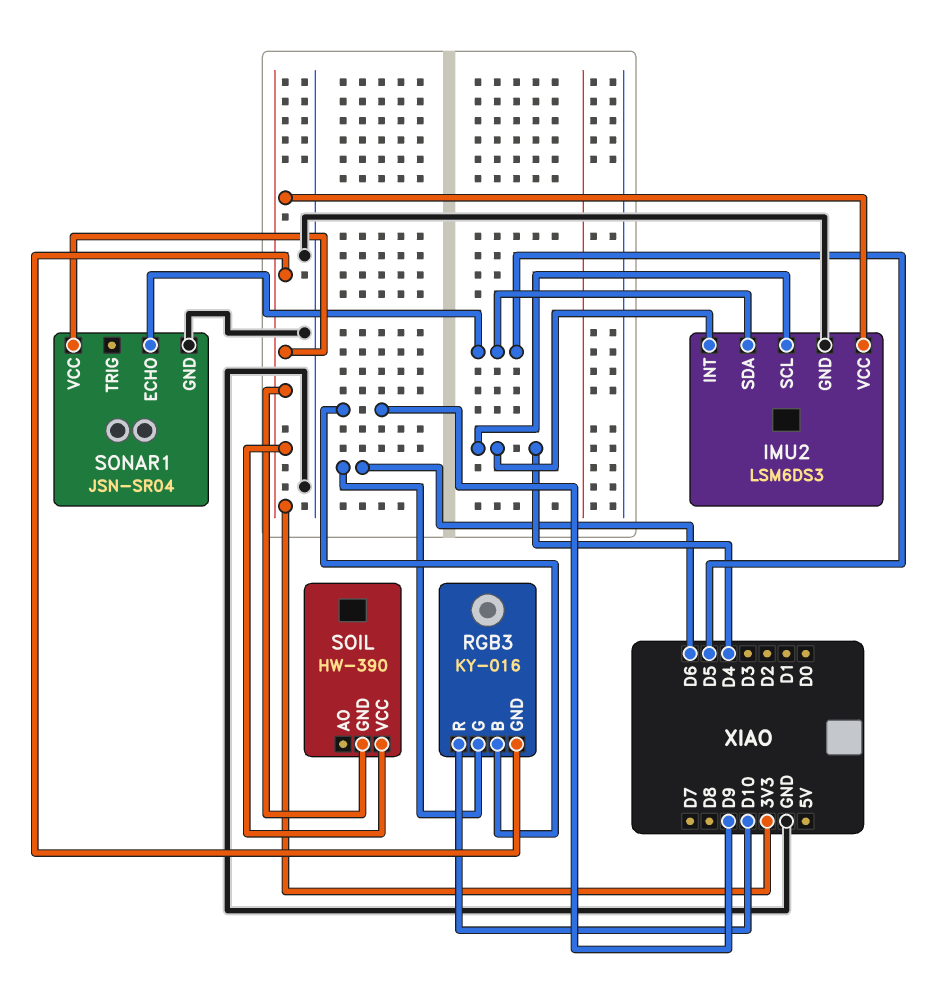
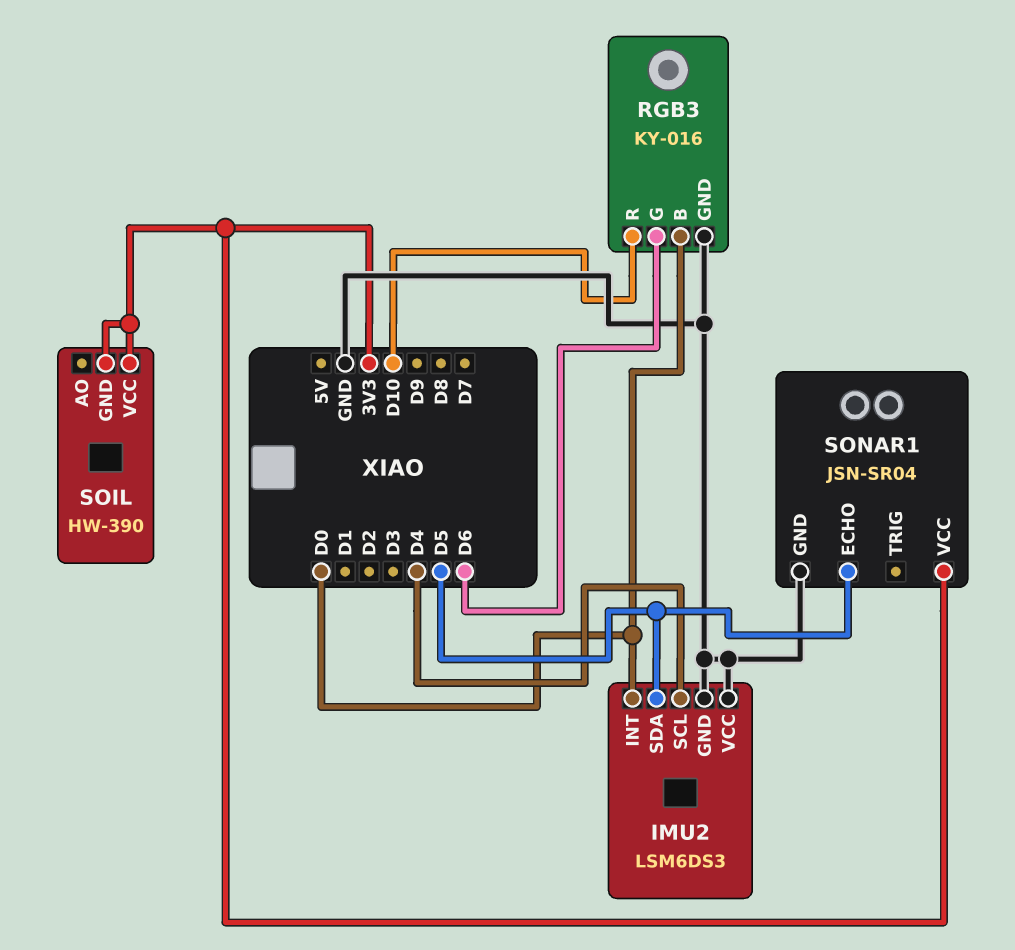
IMU2 pin INT: D4 -> D0
IMU2 pin VCC: 3V3 -> GND
RGB3 pin B: D9 -> D0
RGB3 pin GND: 3V3 -> GND

